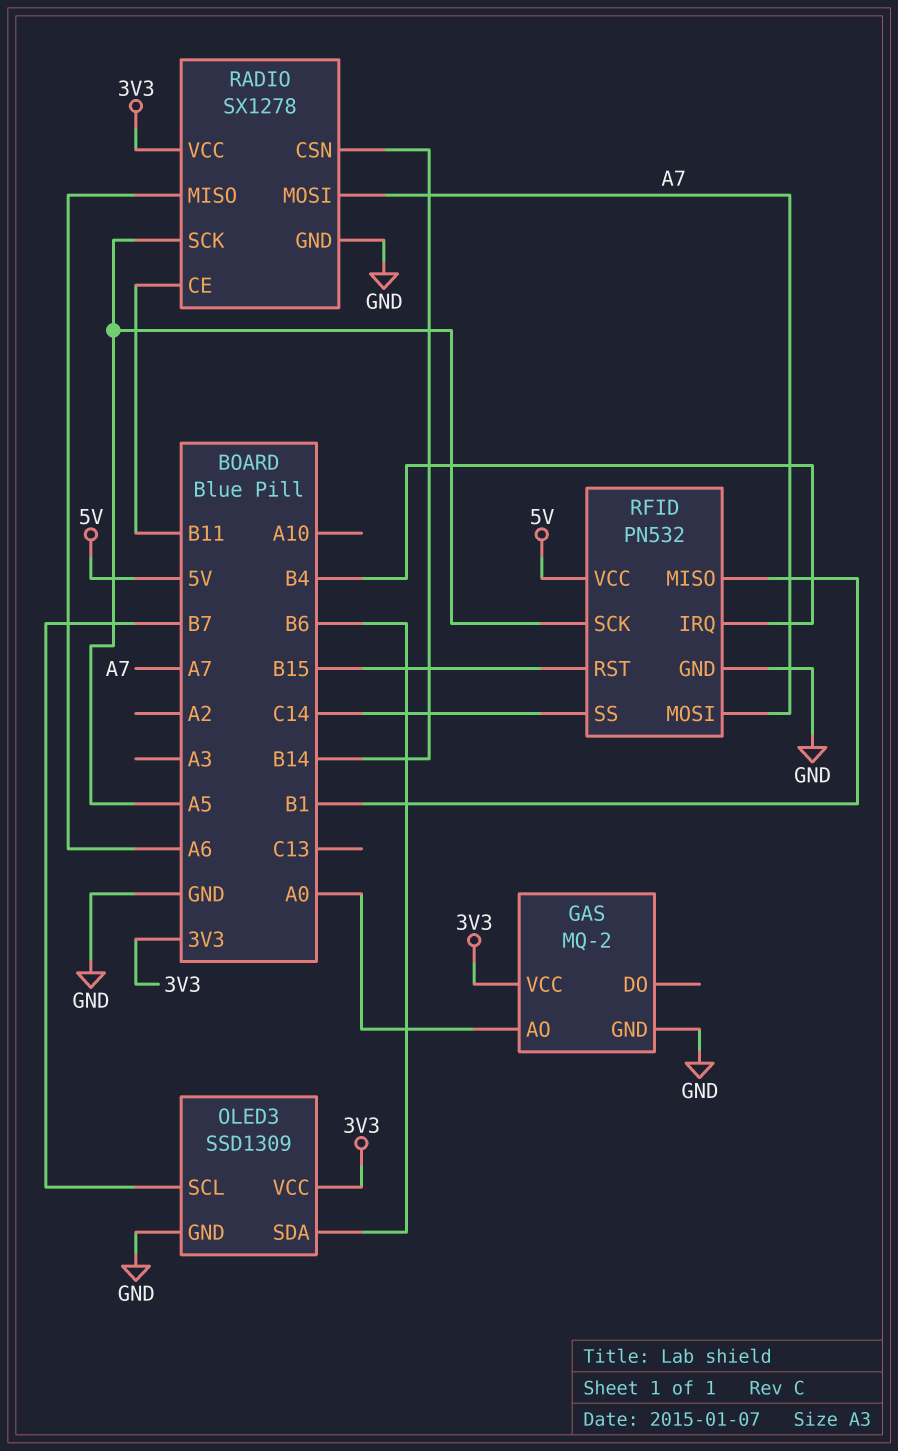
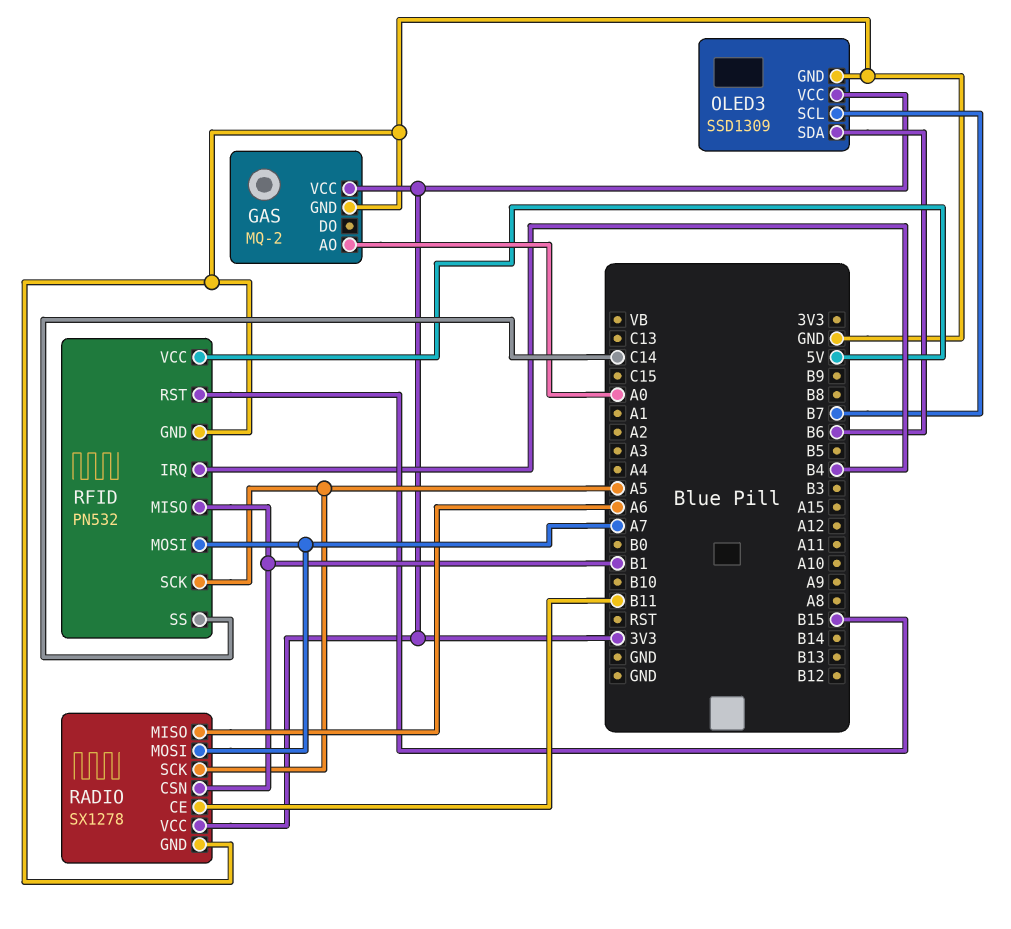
RADIO pin CSN: B14 -> B1

